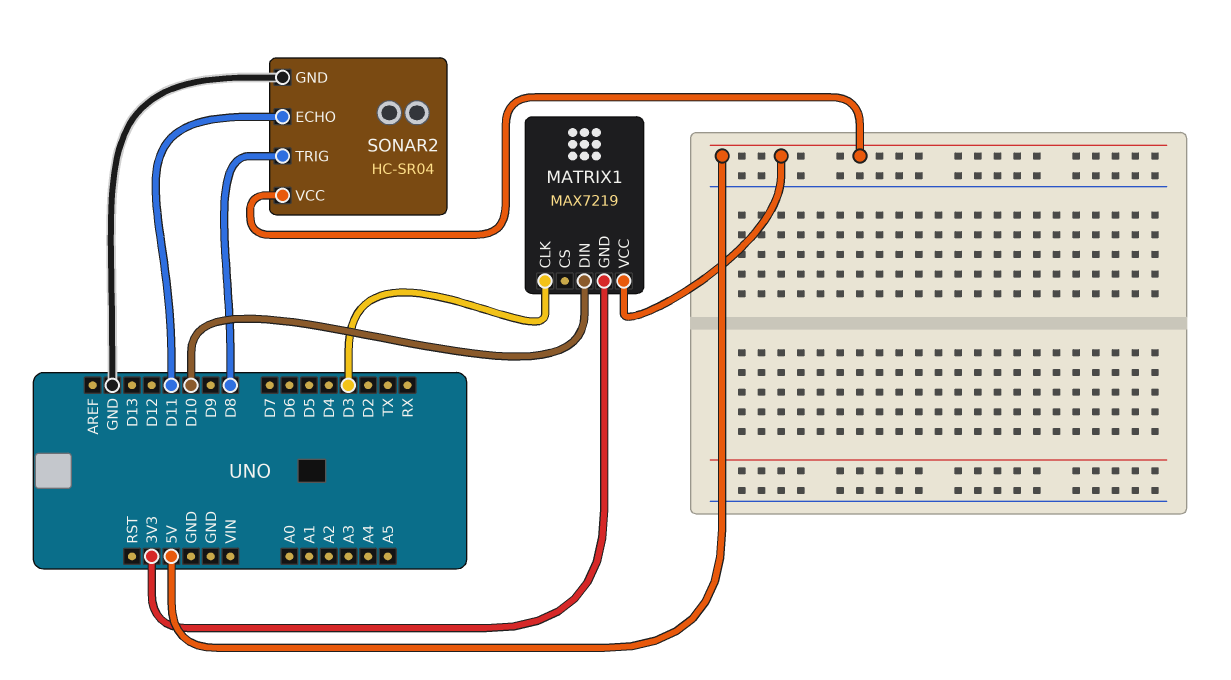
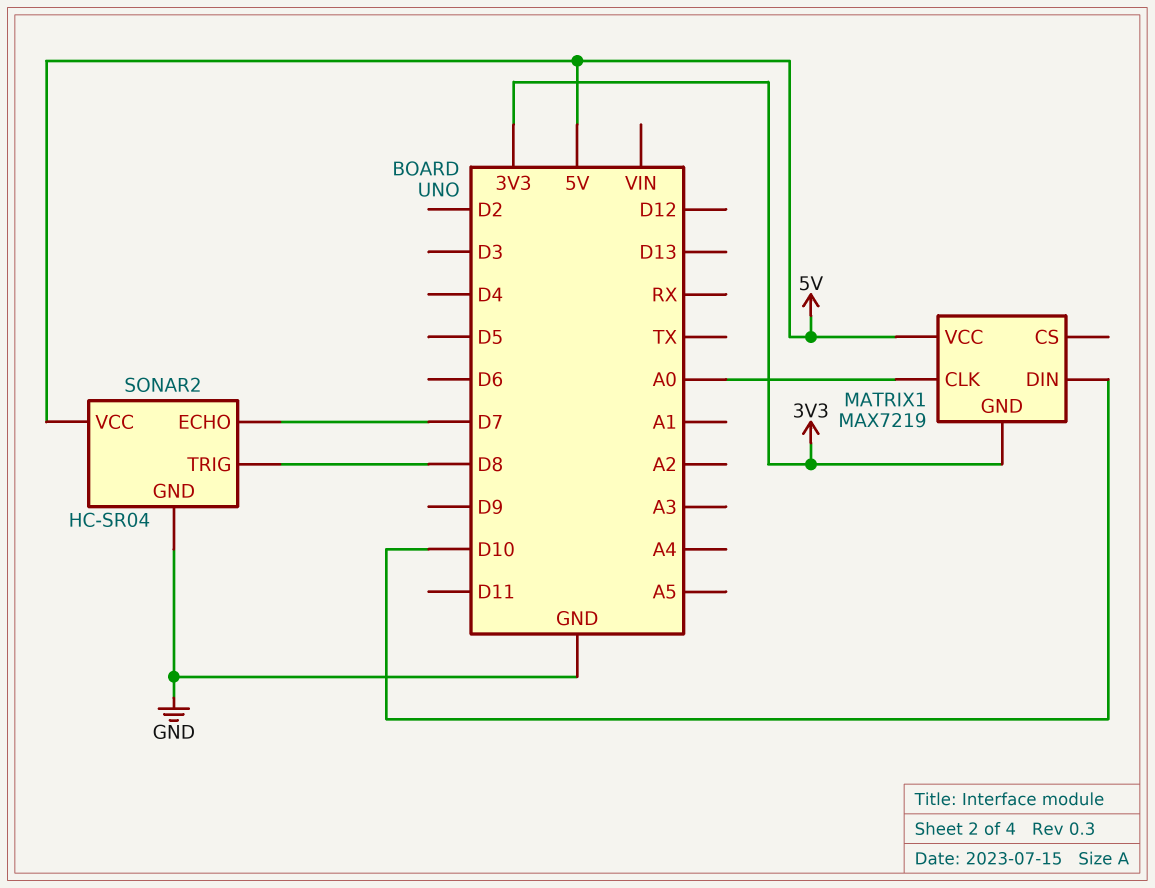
MATRIX1 pin CLK: D3 -> A0
SONAR2 pin ECHO: D11 -> D7

